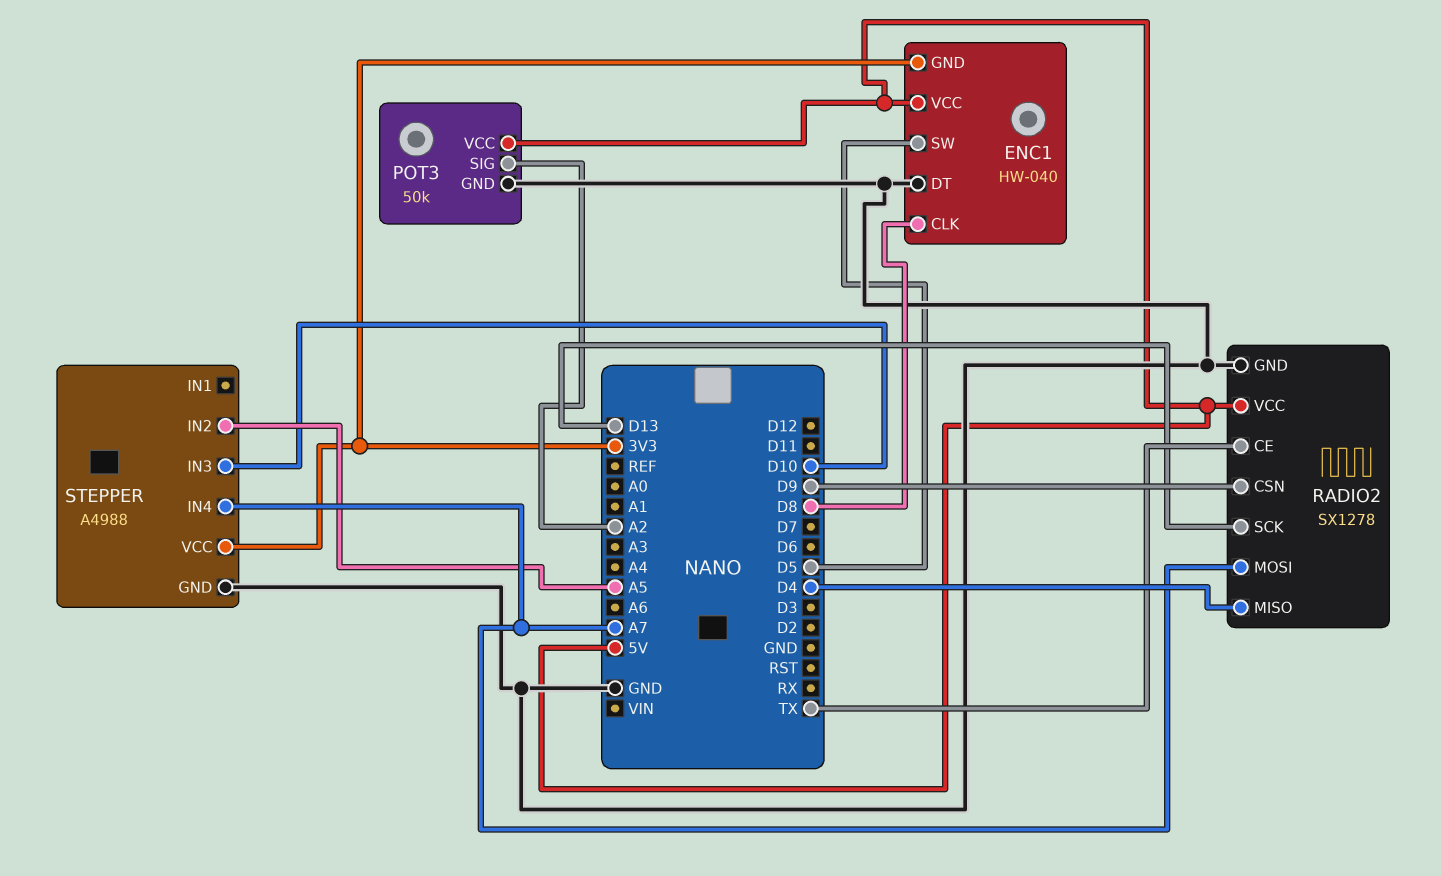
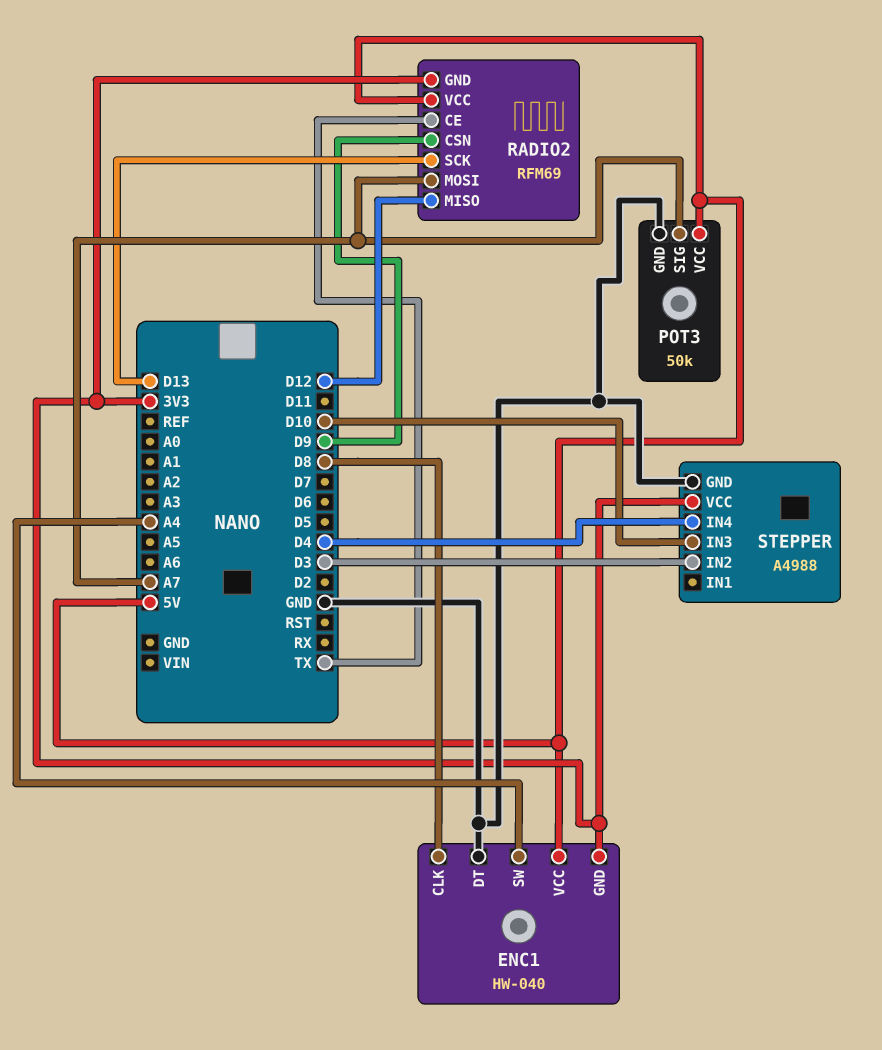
ENC1 pin SW: D5 -> A4
POT3 pin SIG: A2 -> A7
RADIO2: SX1278 -> RFM69
RADIO2 pin GND: GND -> 3V3
RADIO2 pin MISO: D4 -> D12
STEPPER pin IN2: A5 -> D3
STEPPER pin IN4: A7 -> D4

